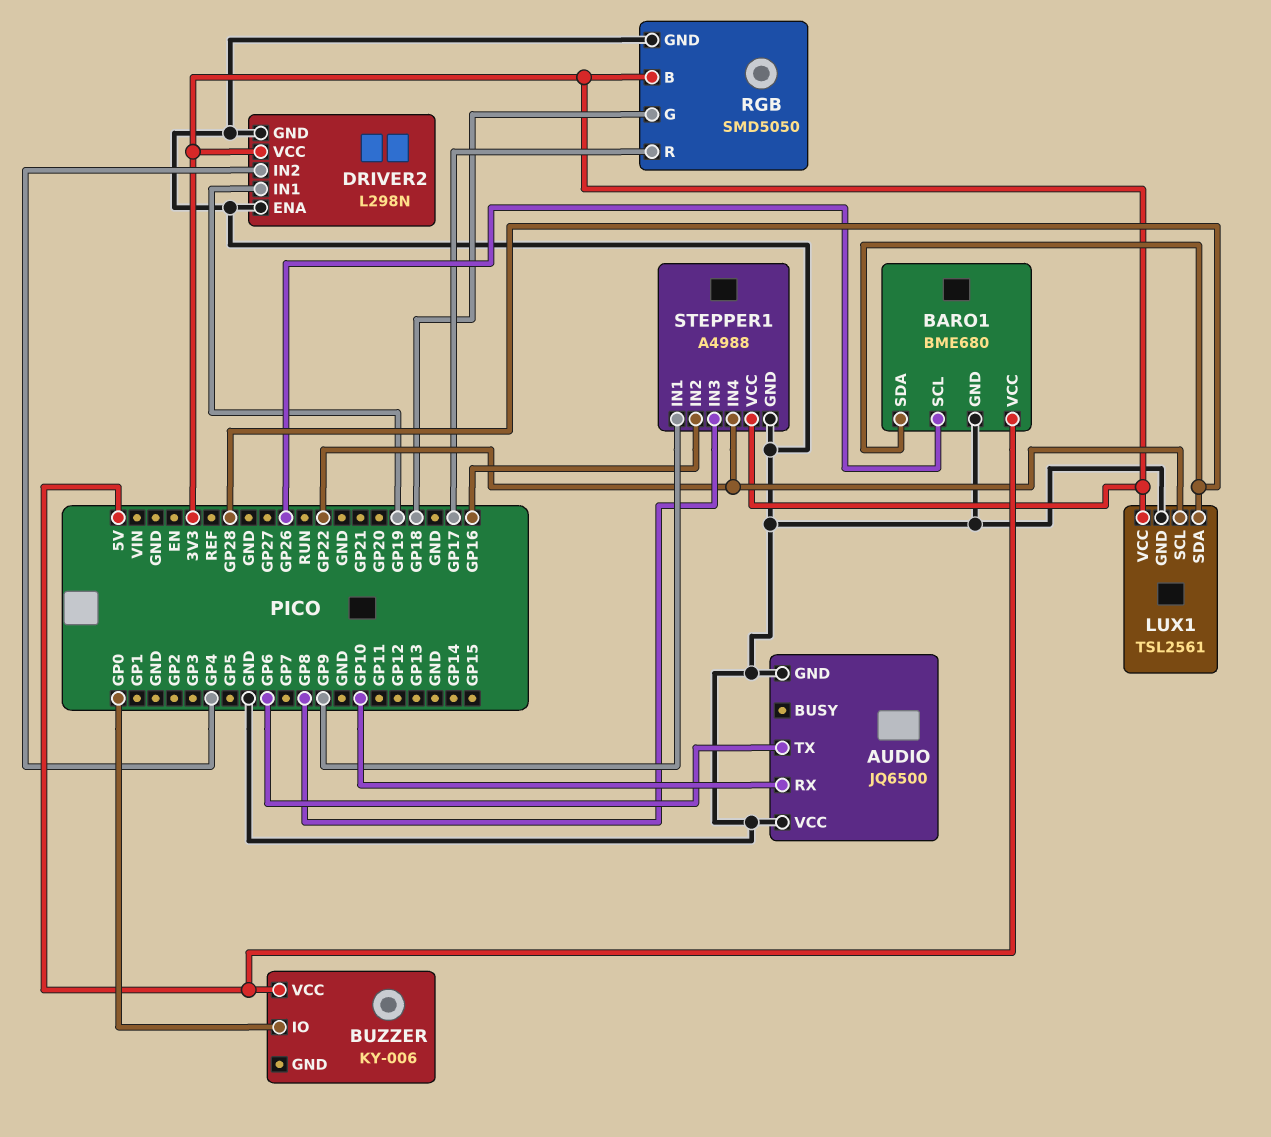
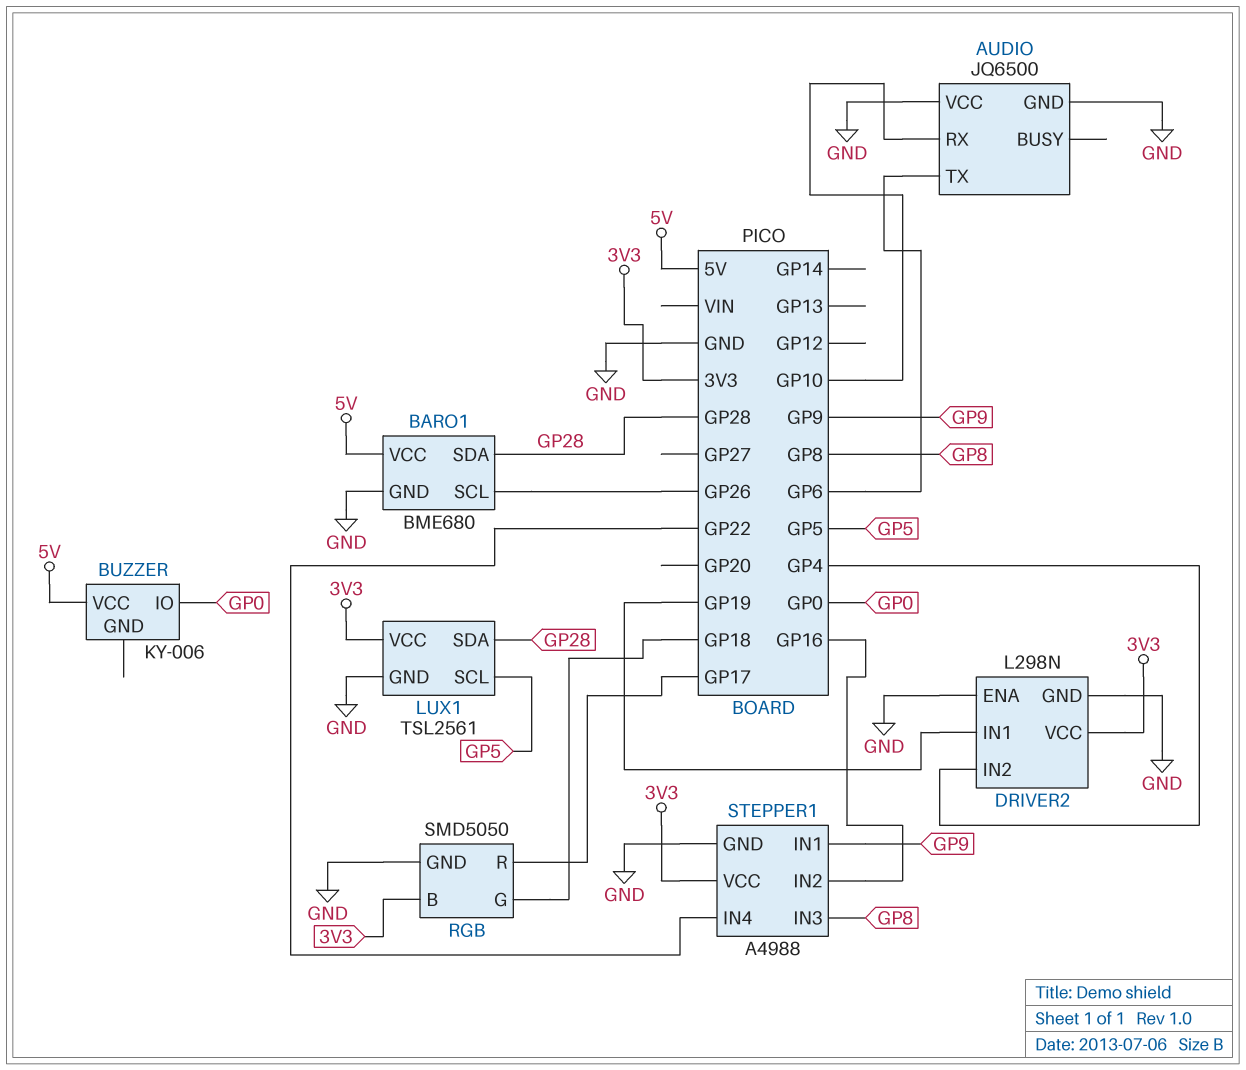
LUX1 pin SCL: GP22 -> GP5

